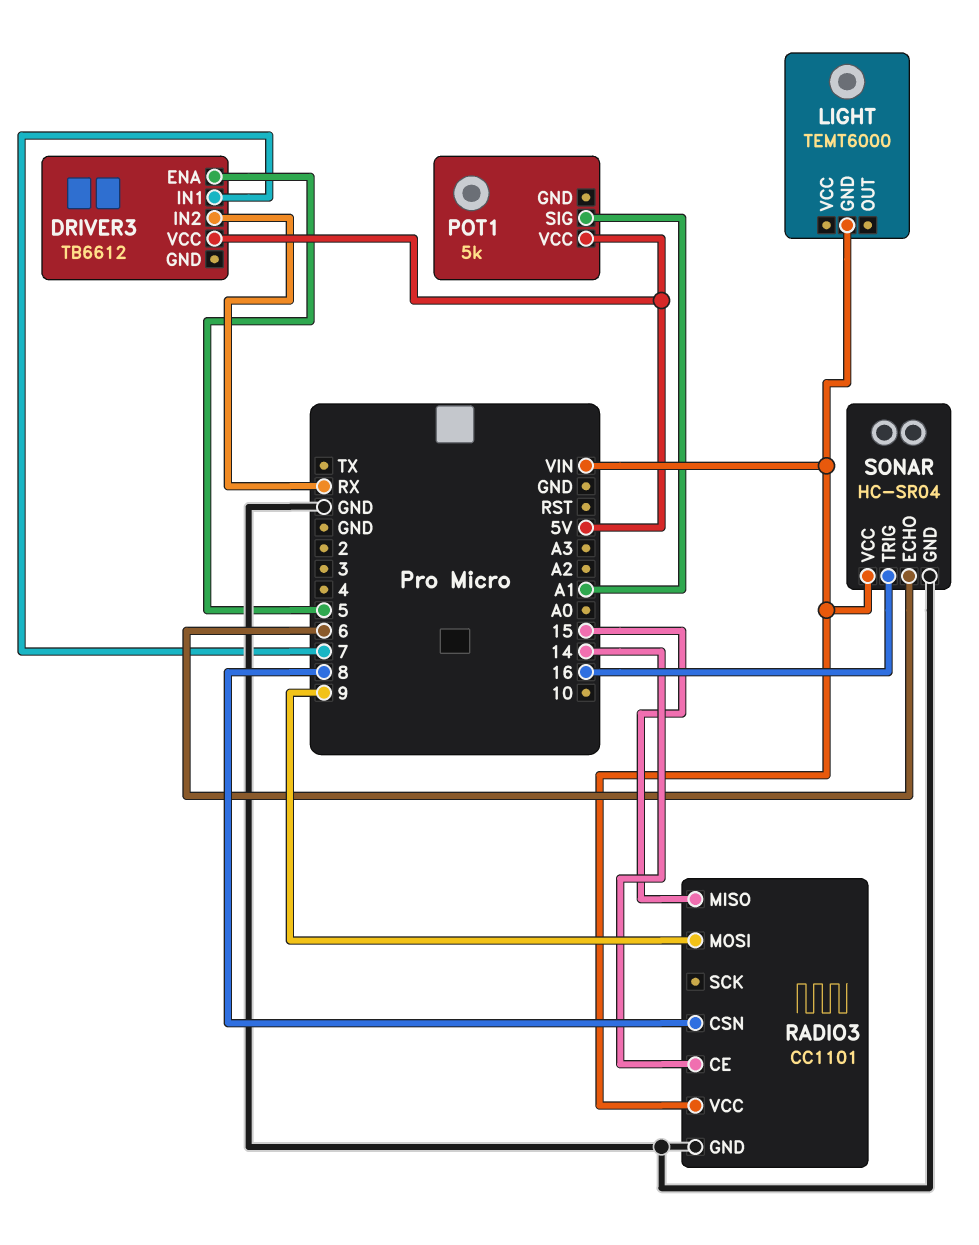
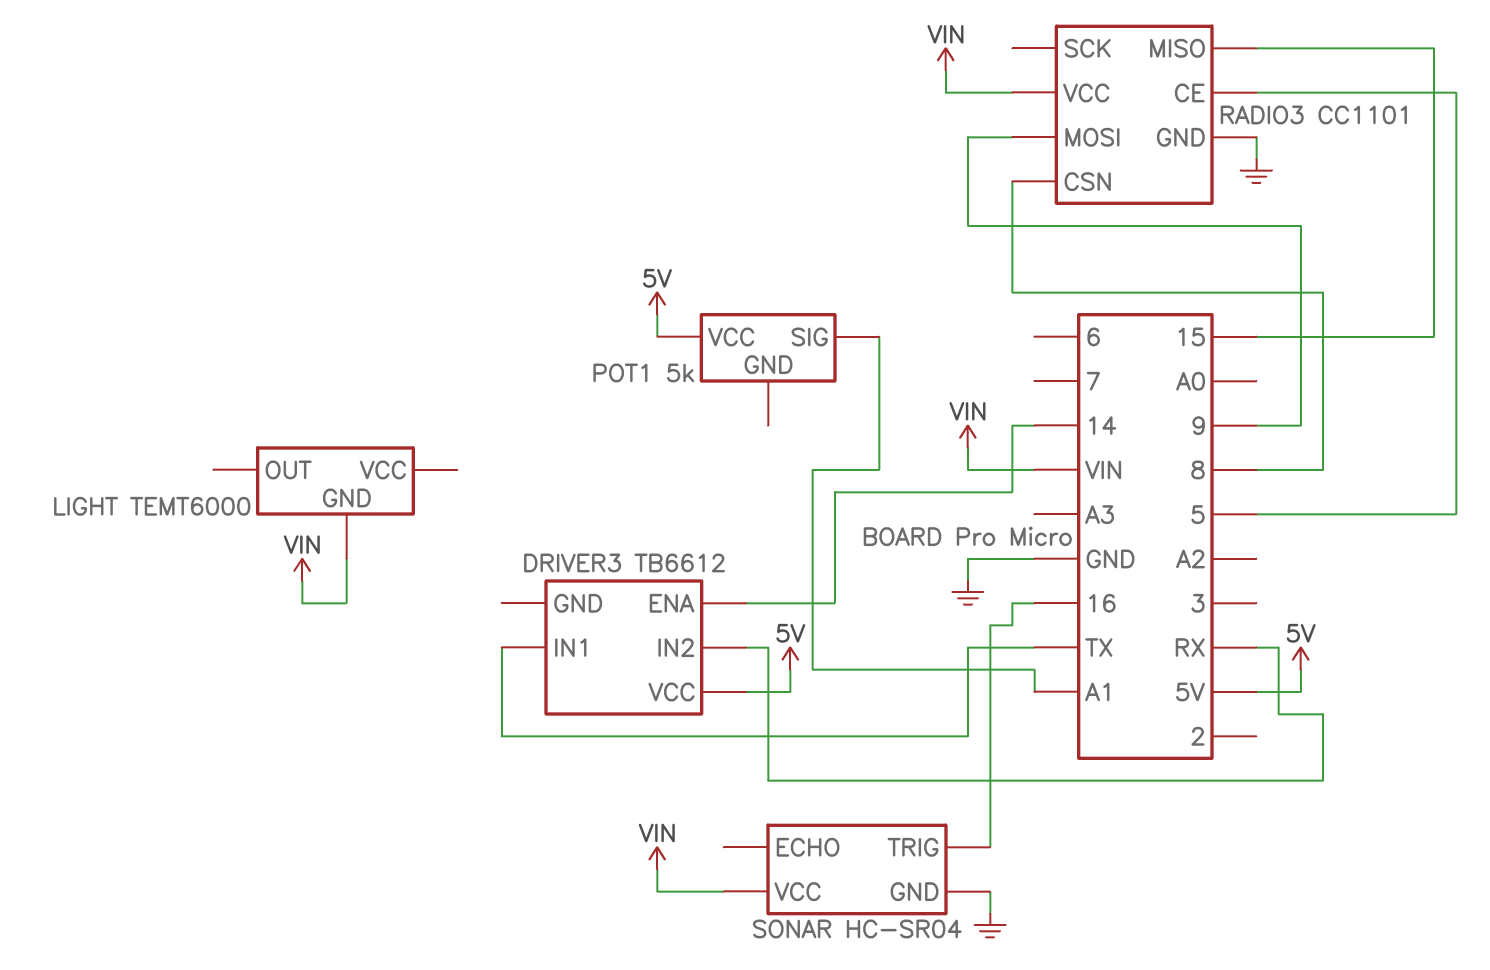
DRIVER3 pin ENA: 5 -> 14
DRIVER3 pin IN1: 7 -> TX
RADIO3 pin CE: 14 -> 5
SONAR pin ECHO: 6 -> none

